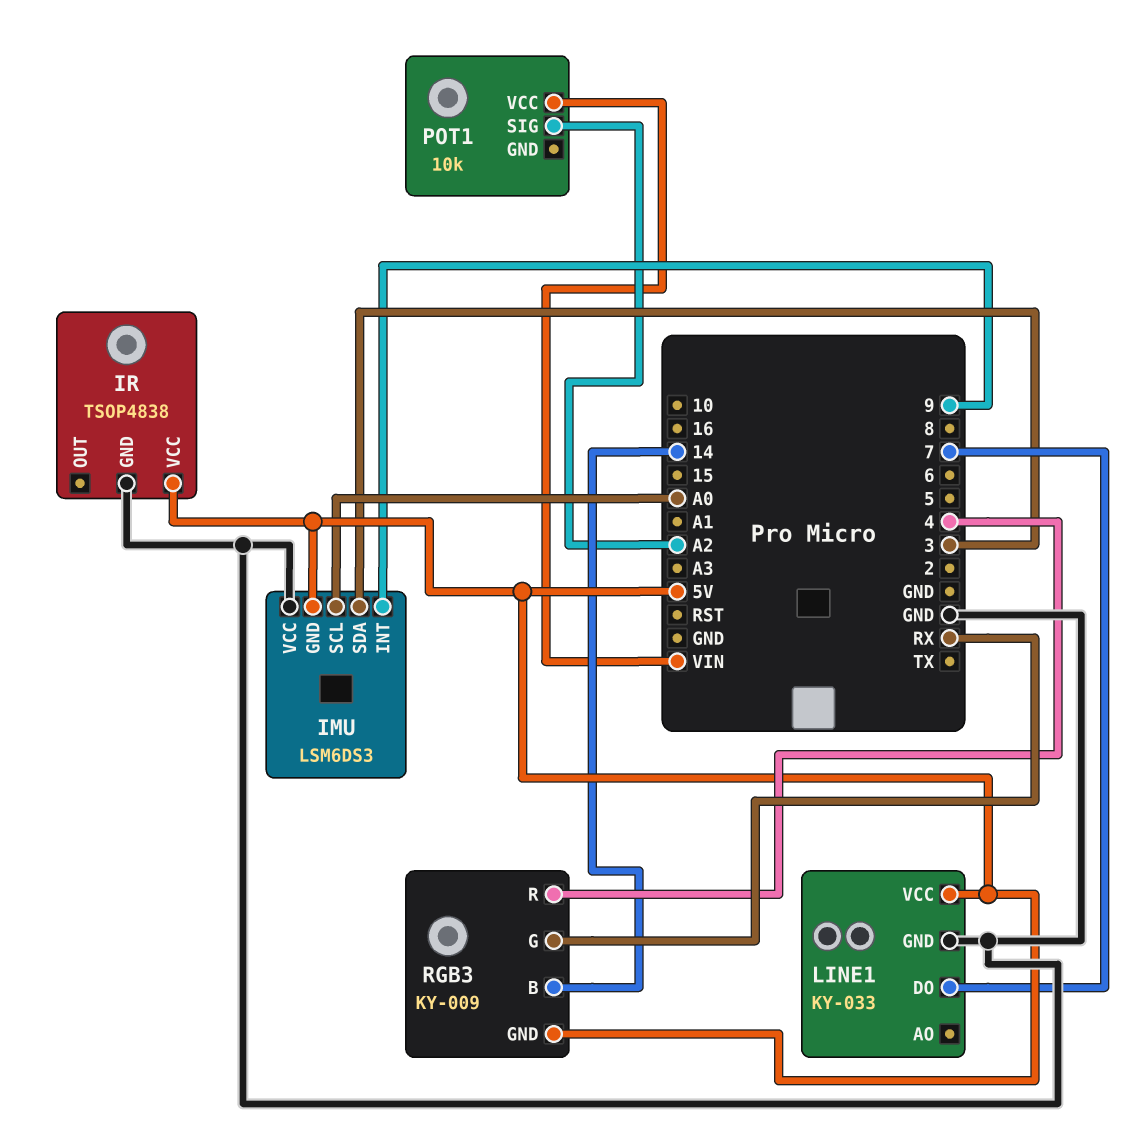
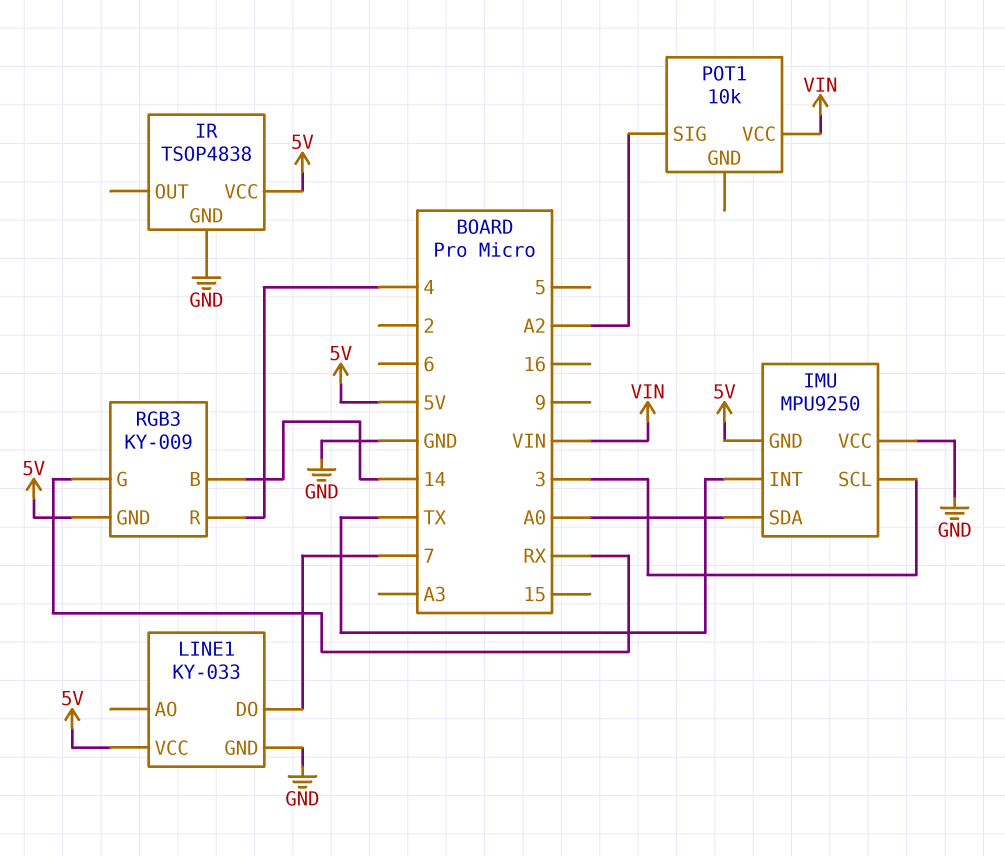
IMU: LSM6DS3 -> MPU9250
IMU pin INT: 9 -> TX
IMU pin SCL: A0 -> 3
IMU pin SDA: 3 -> A0

